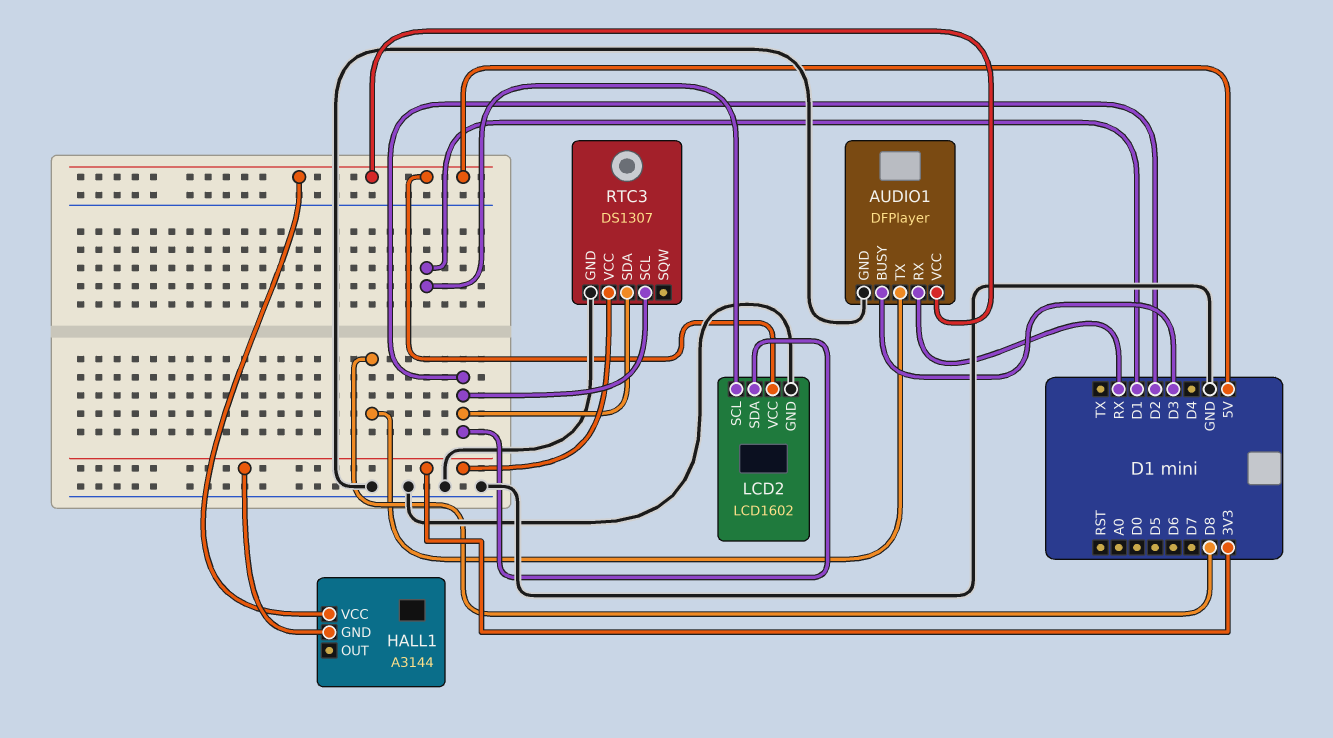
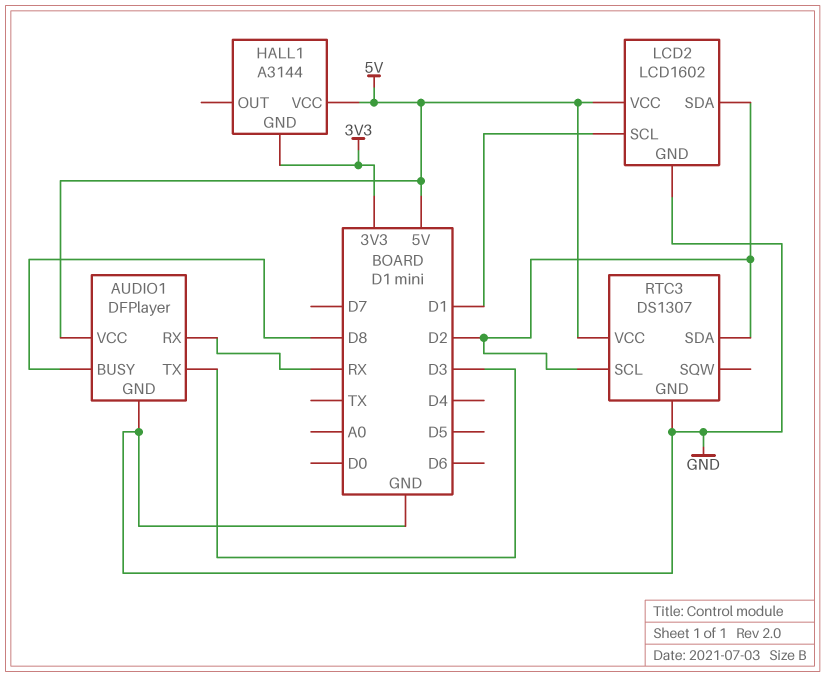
AUDIO1 pin BUSY: D3 -> D8
AUDIO1 pin TX: D8 -> D3
RTC3 pin VCC: 3V3 -> 5V

